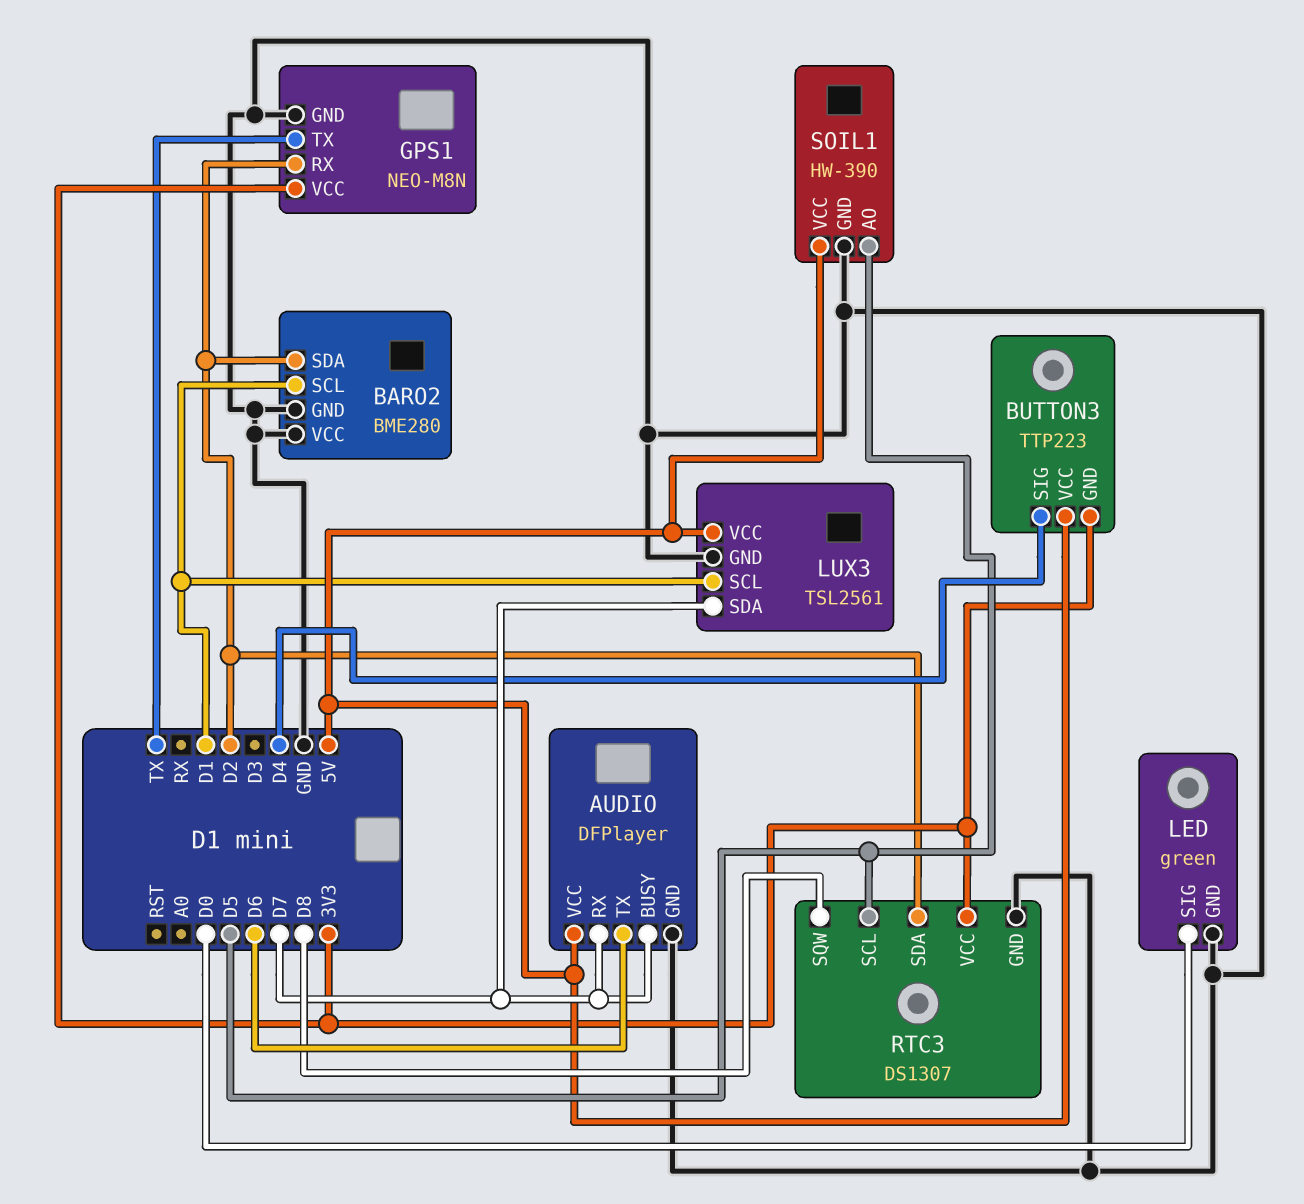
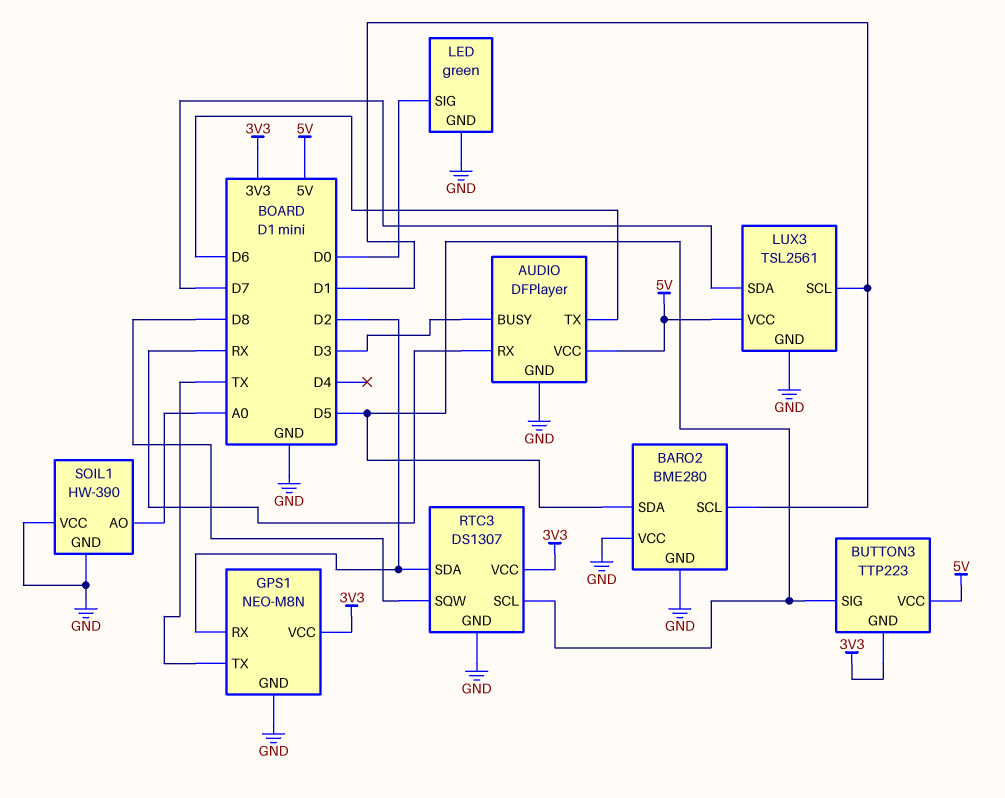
AUDIO pin BUSY: D7 -> D3
AUDIO pin RX: D7 -> RX
BARO2 pin SDA: D2 -> D5
BUTTON3 pin SIG: D4 -> D5
SOIL1 pin AO: D5 -> A0
SOIL1 pin VCC: 5V -> GND

